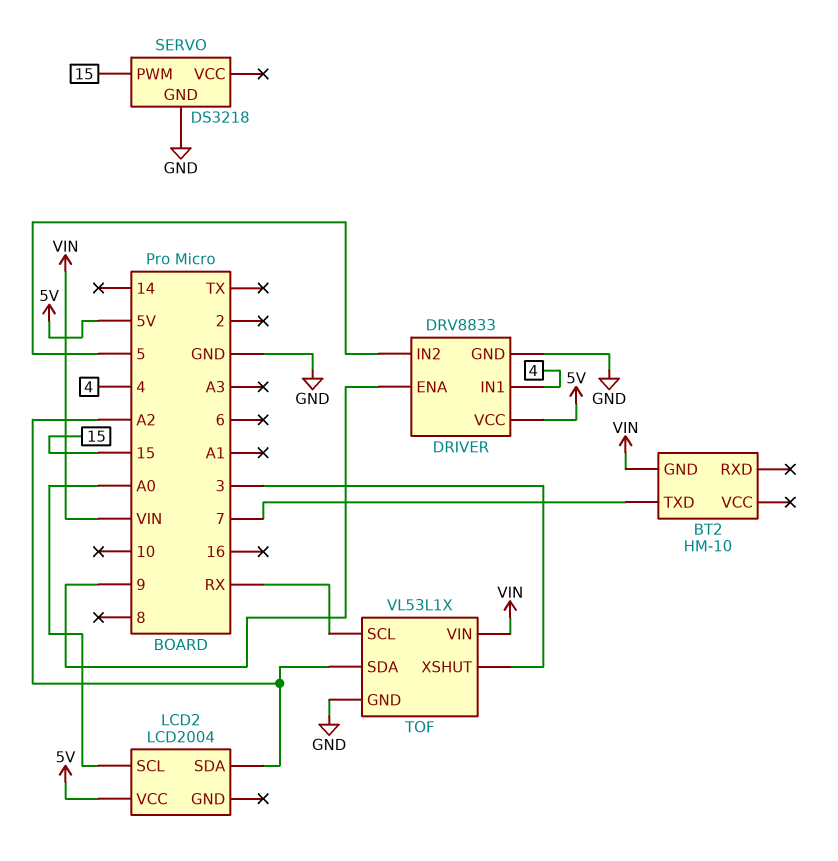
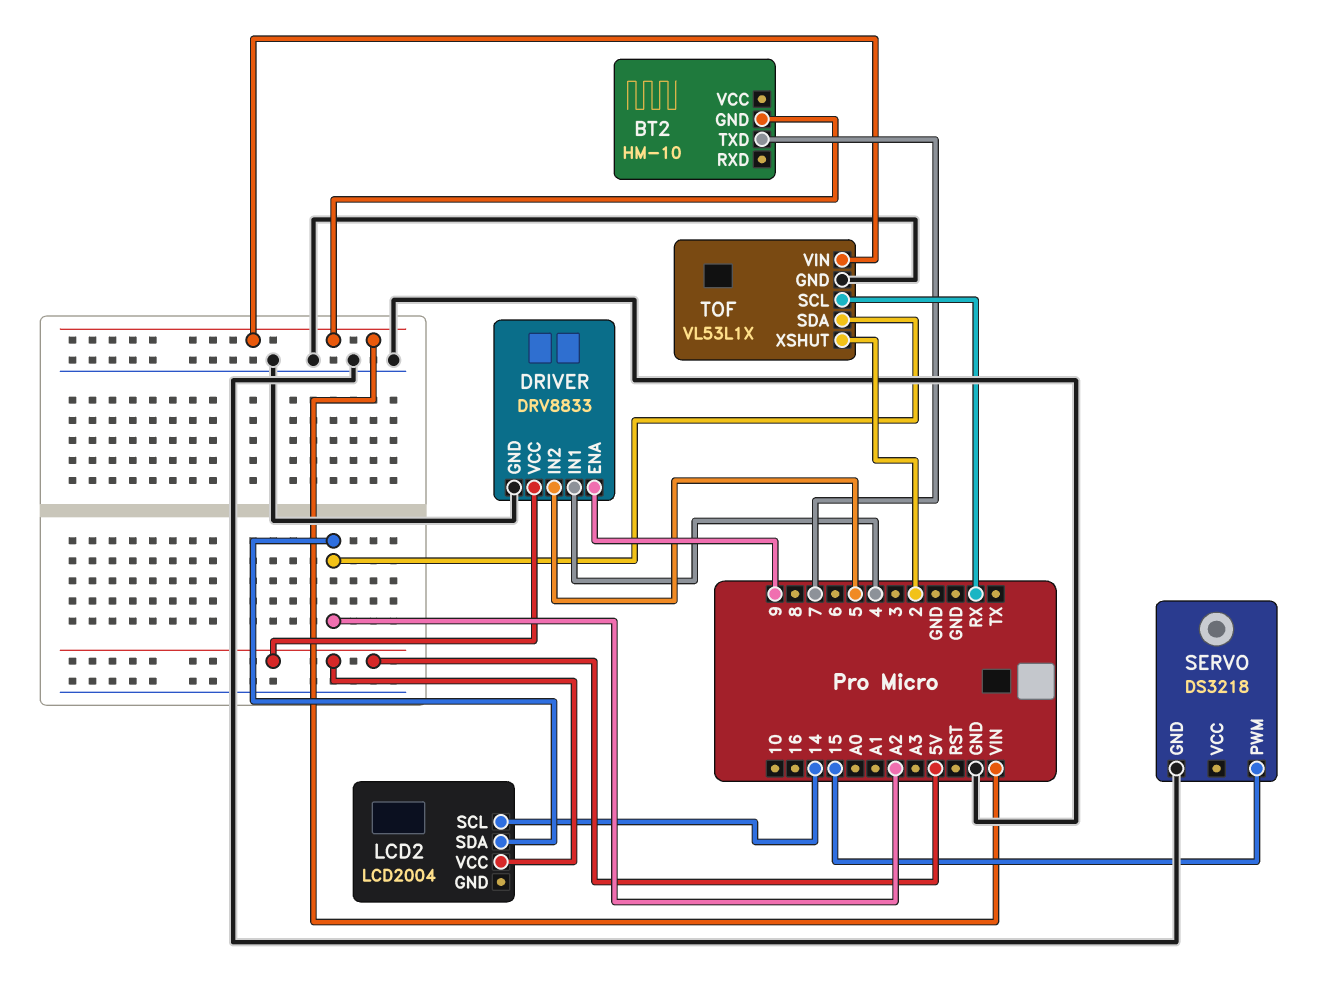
LCD2 pin SCL: A0 -> 14
TOF pin XSHUT: 3 -> 2

